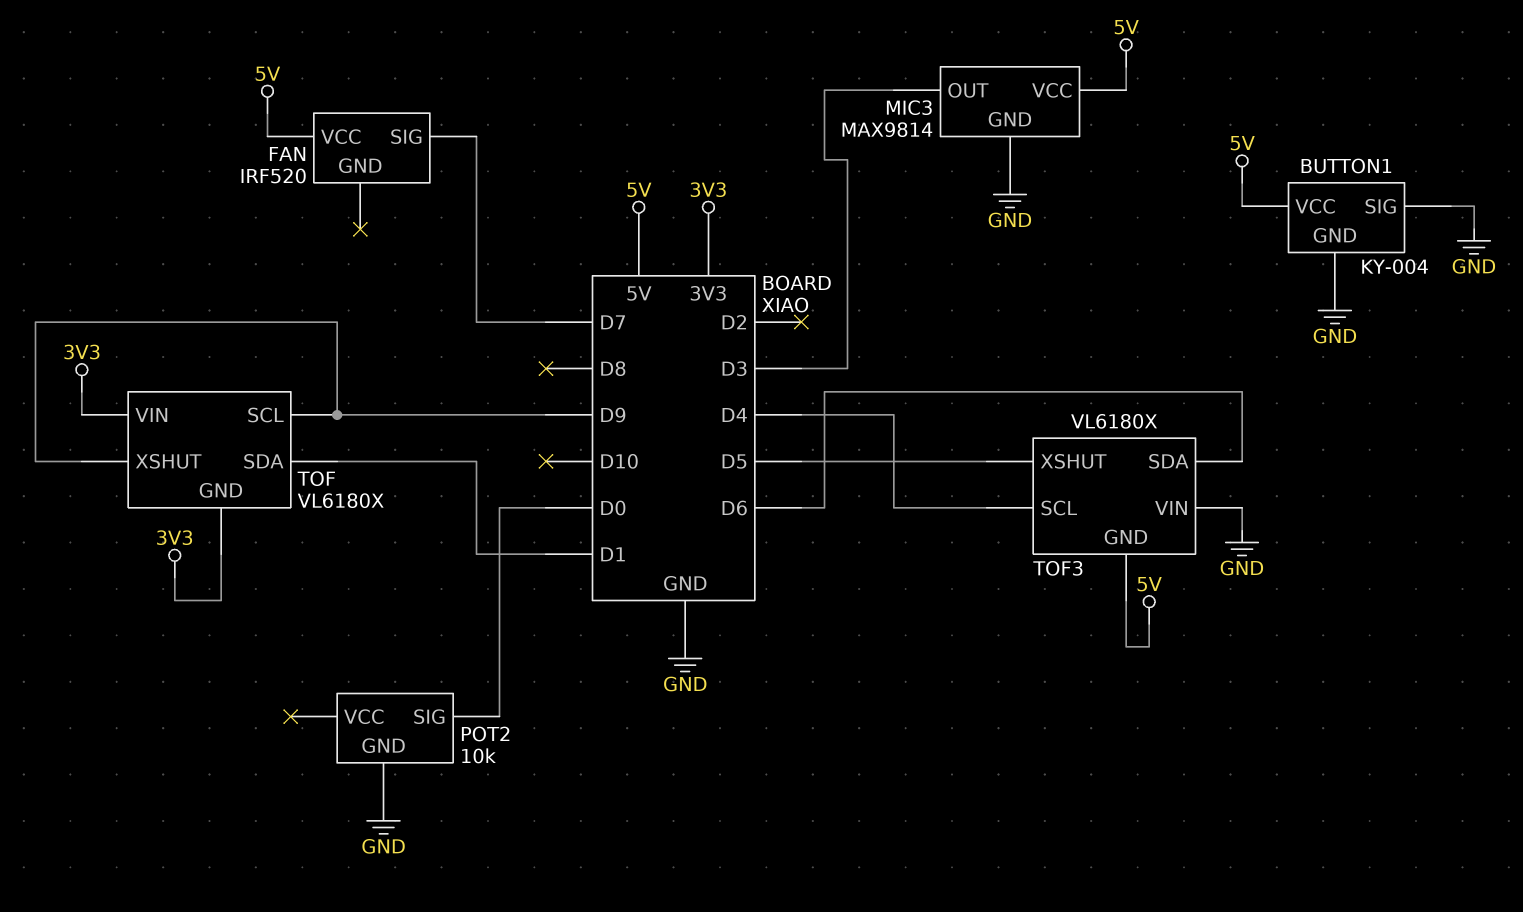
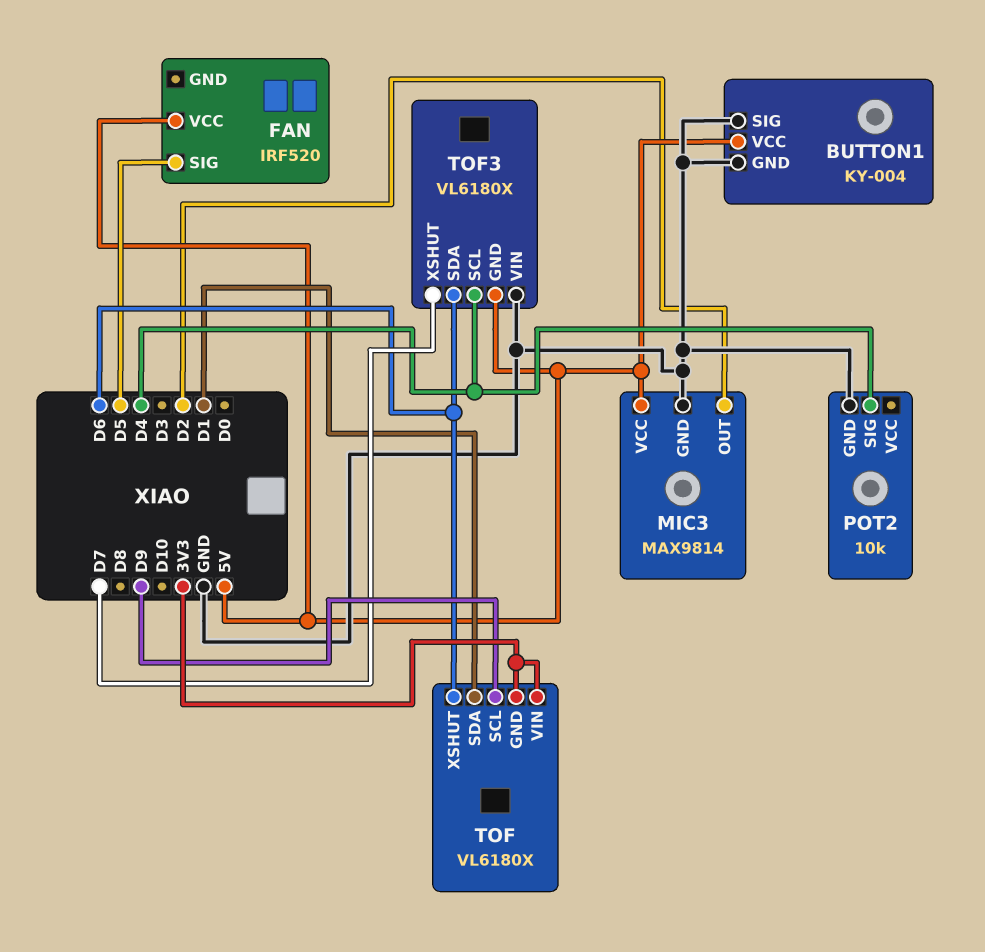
FAN pin SIG: D7 -> D5
MIC3 pin OUT: D3 -> D2
POT2 pin SIG: D0 -> D4
TOF pin XSHUT: D9 -> D6
TOF3 pin XSHUT: D5 -> D7

